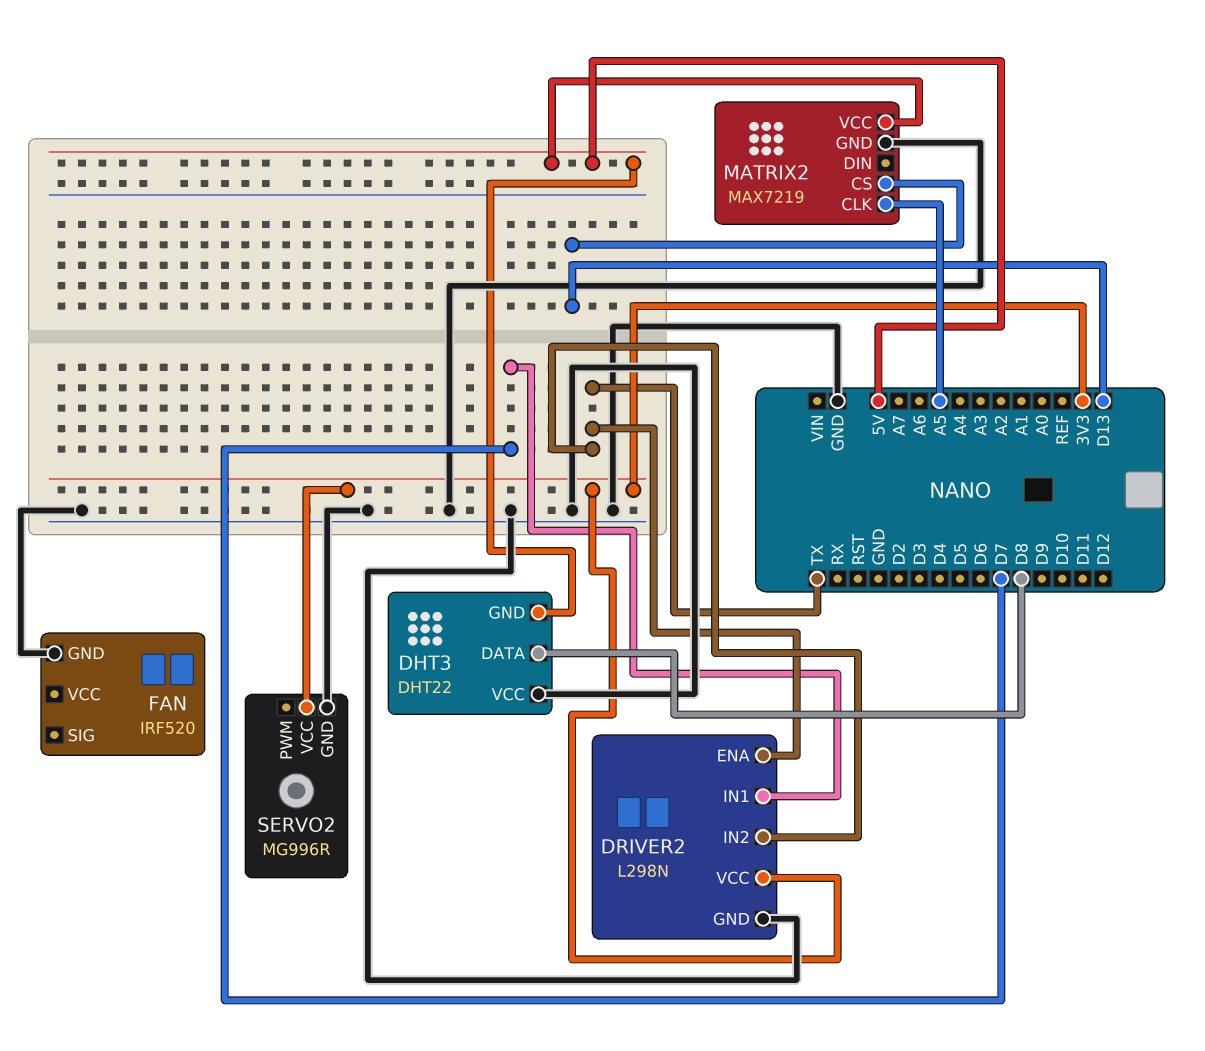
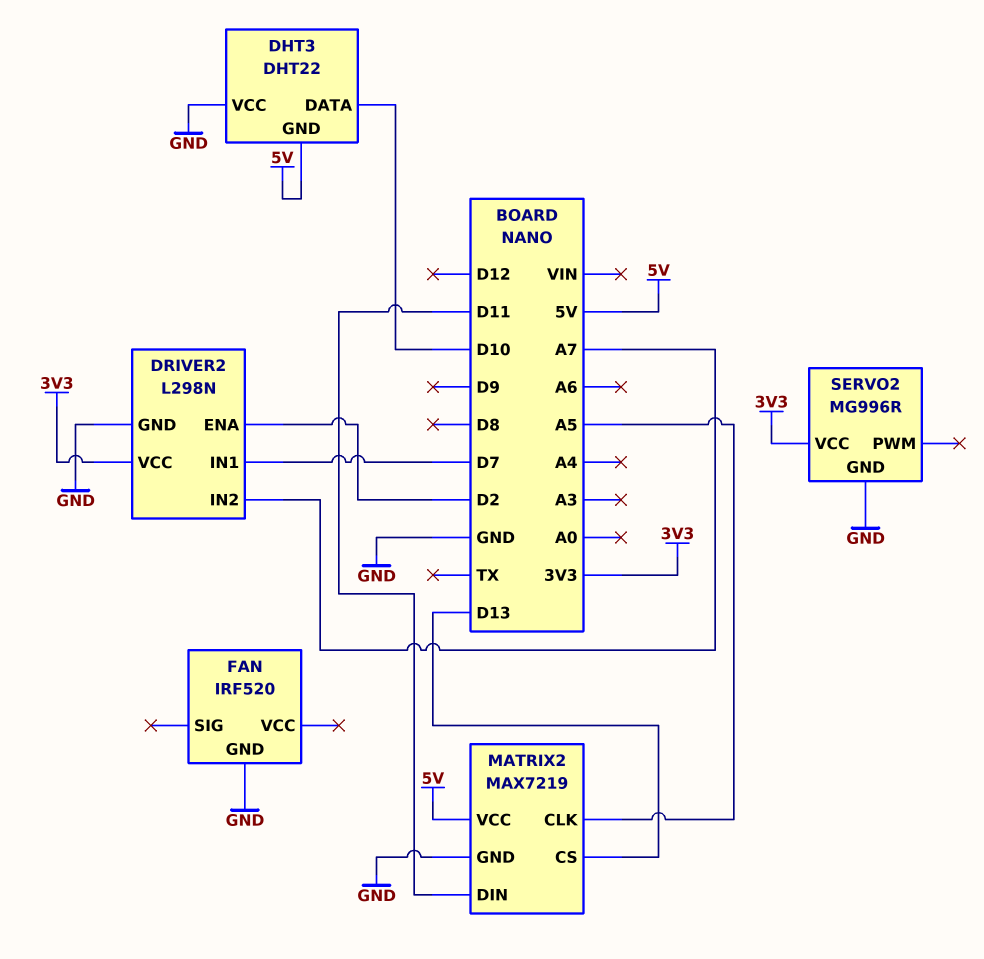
DHT3 pin DATA: D8 -> D10
DRIVER2 pin ENA: TX -> D2
DRIVER2 pin IN2: TX -> A7
MATRIX2 pin DIN: none -> D11

